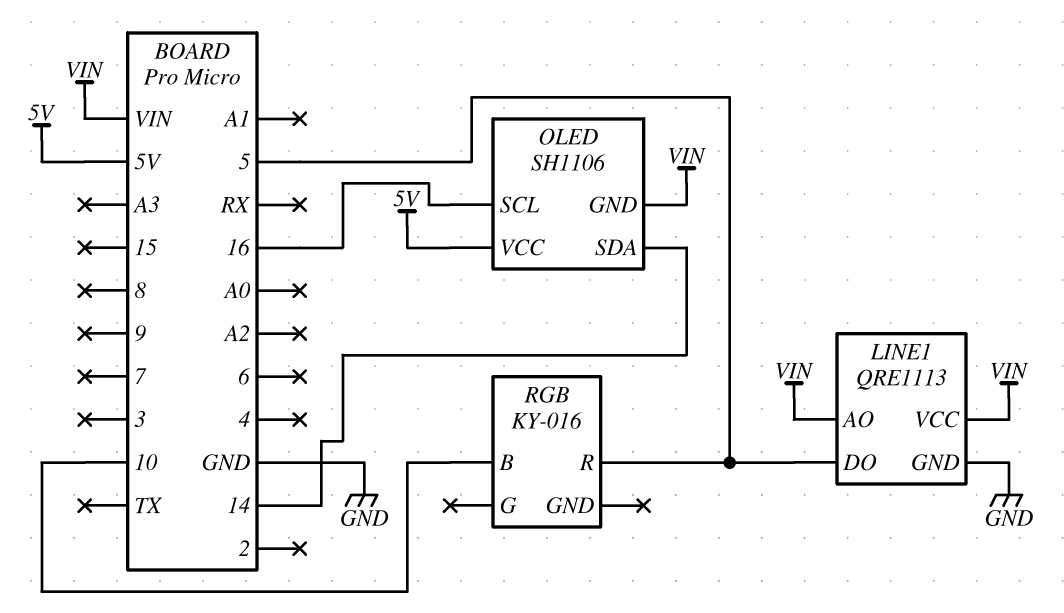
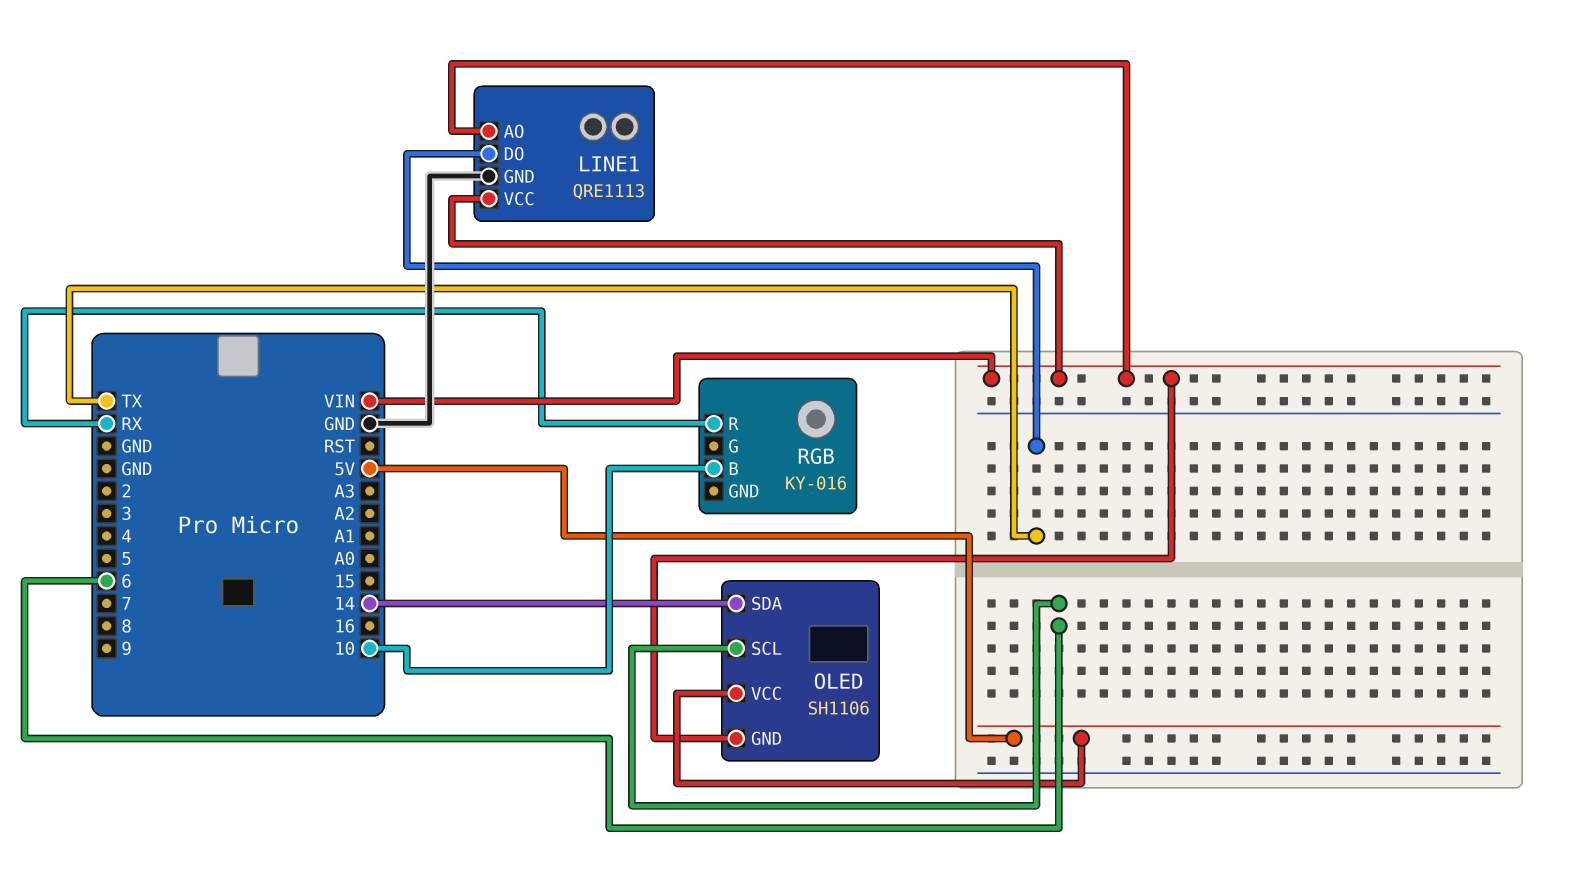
LINE1 pin DO: 5 -> TX
OLED pin SCL: 16 -> 6
RGB pin R: 5 -> RX

